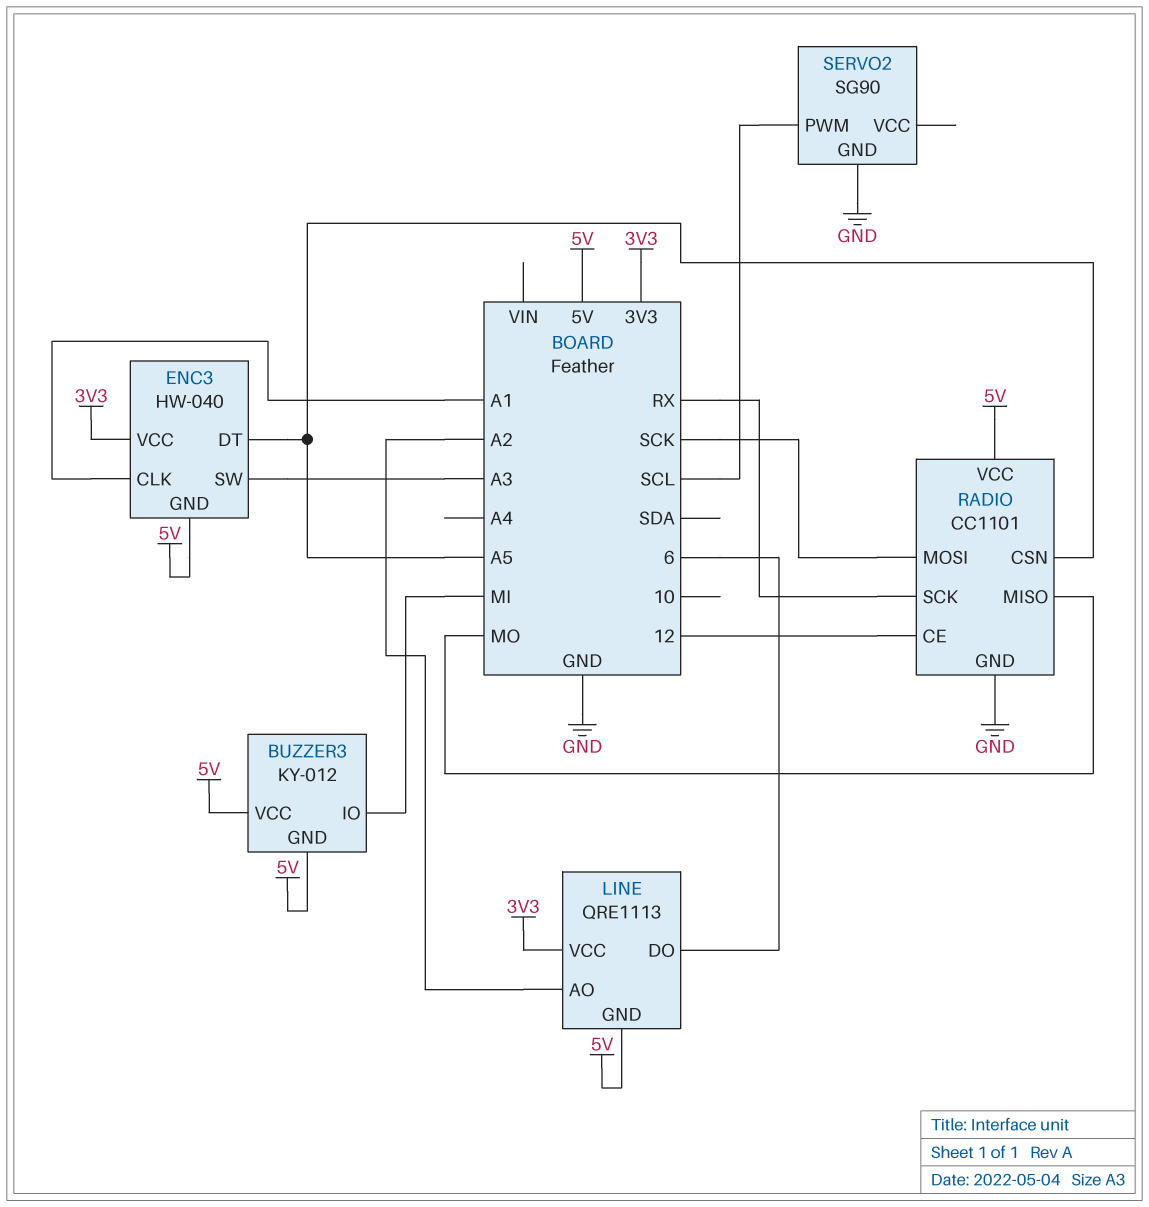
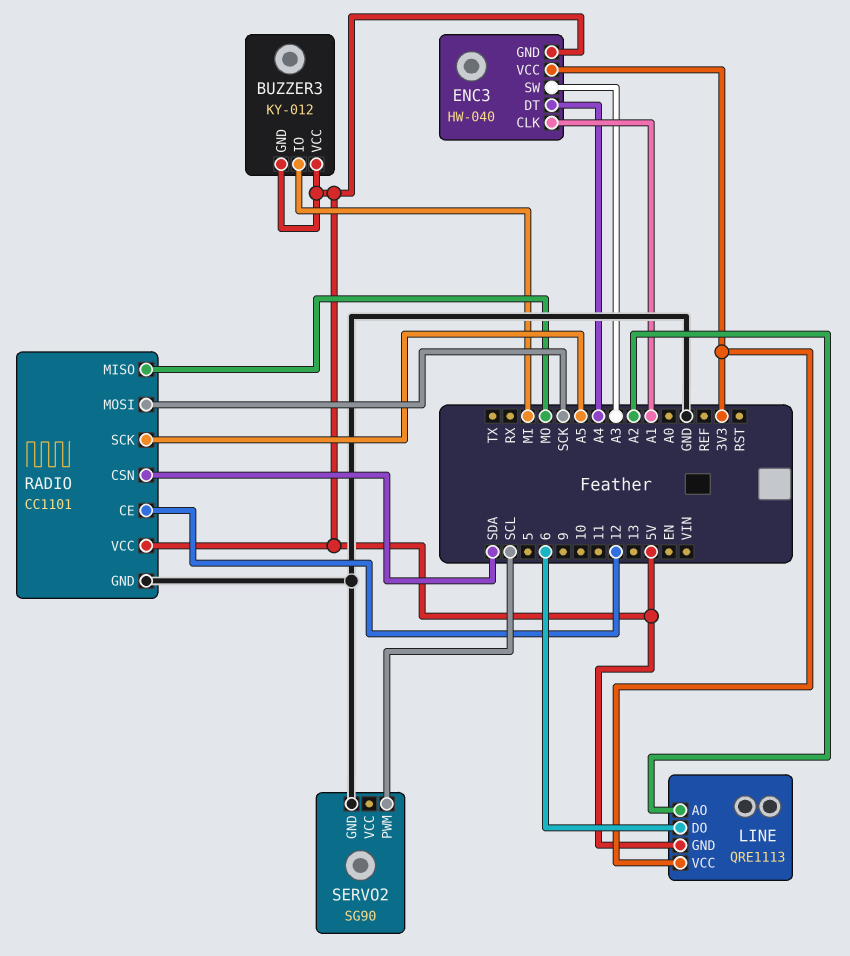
ENC3 pin DT: A5 -> A4
RADIO pin CSN: A5 -> SDA
RADIO pin SCK: RX -> A5

